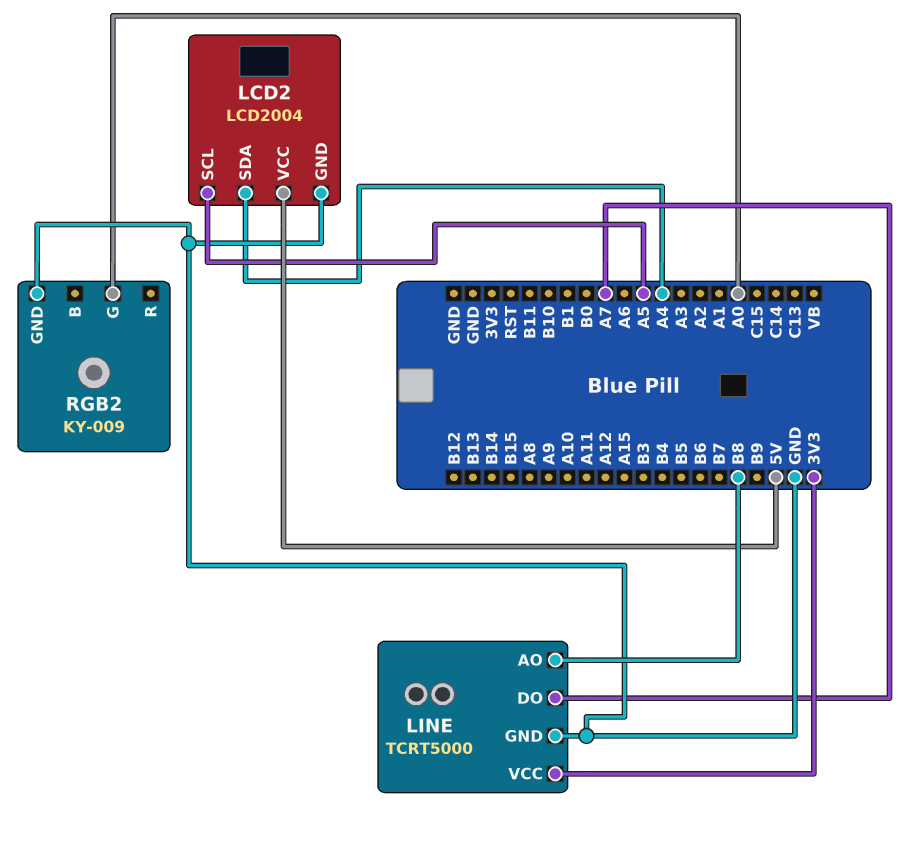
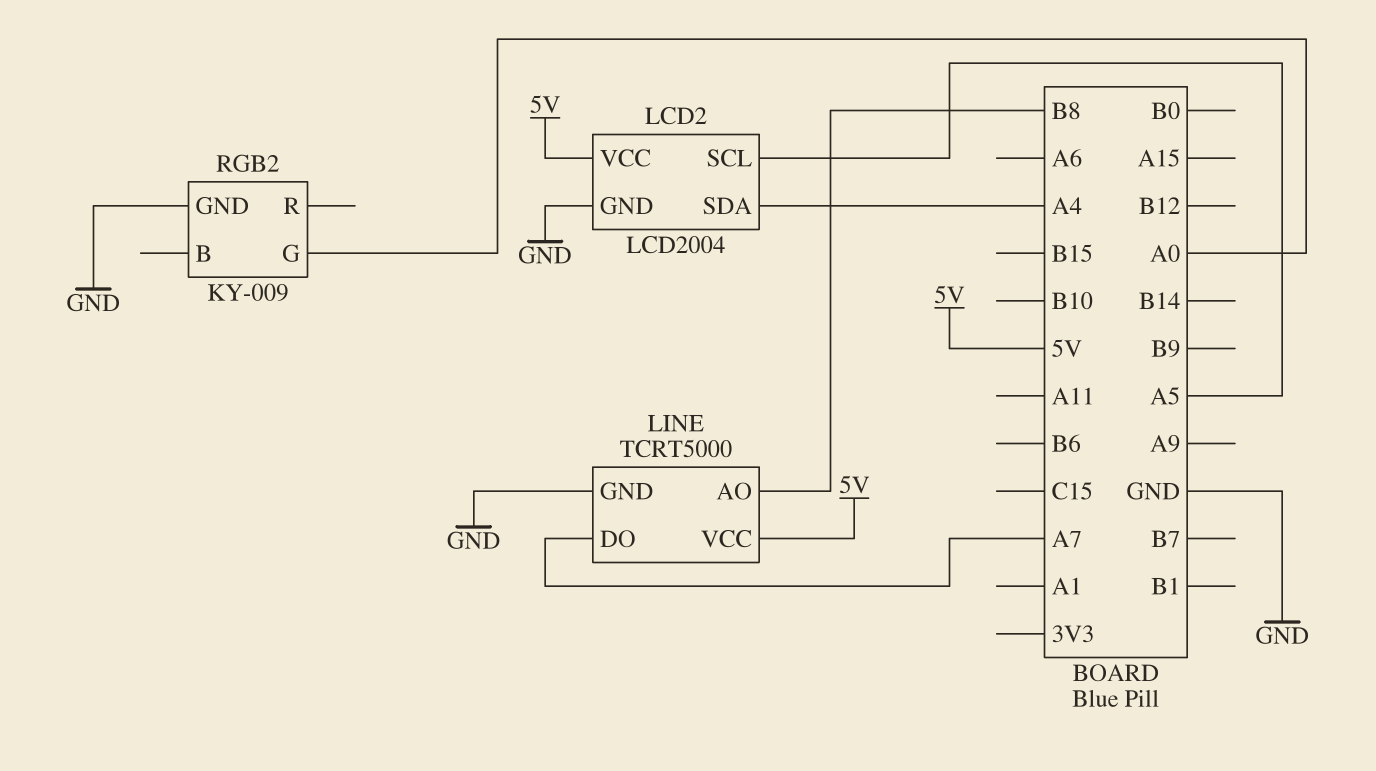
LINE pin VCC: 3V3 -> 5V

